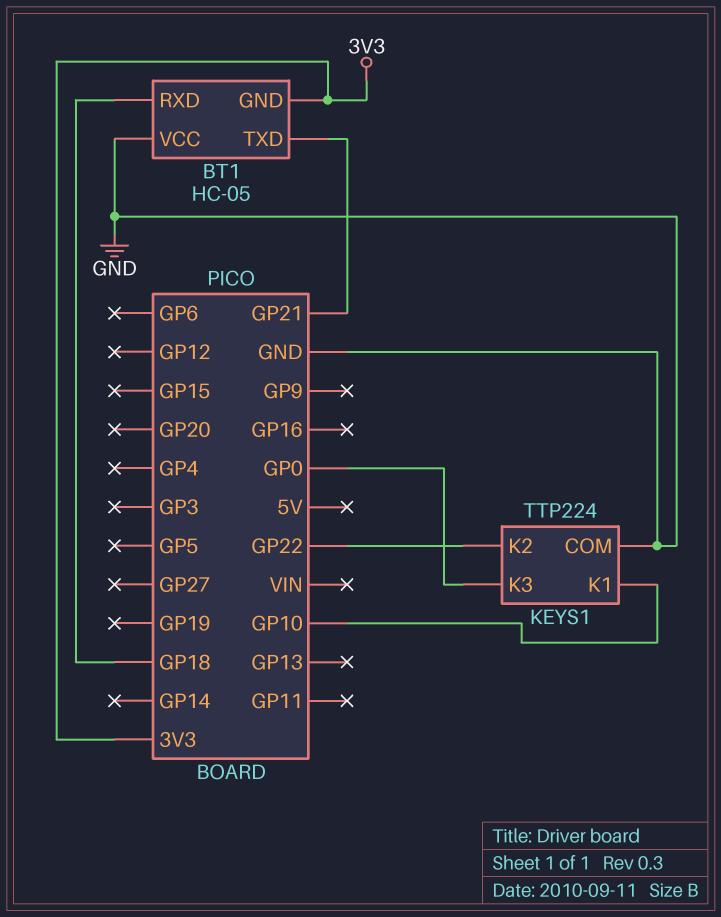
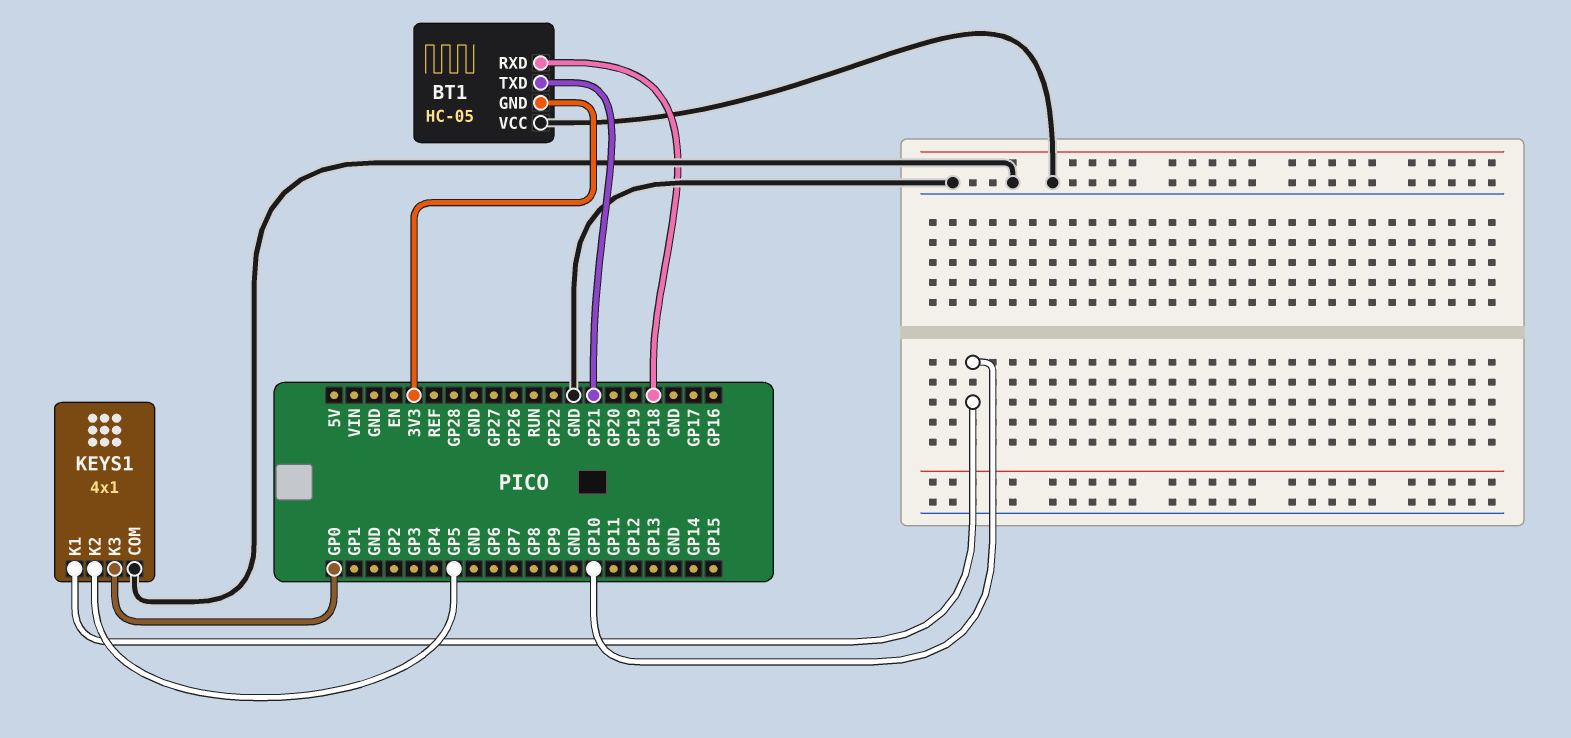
KEYS1: TTP224 -> 4x1
KEYS1 pin K2: GP22 -> GP5

